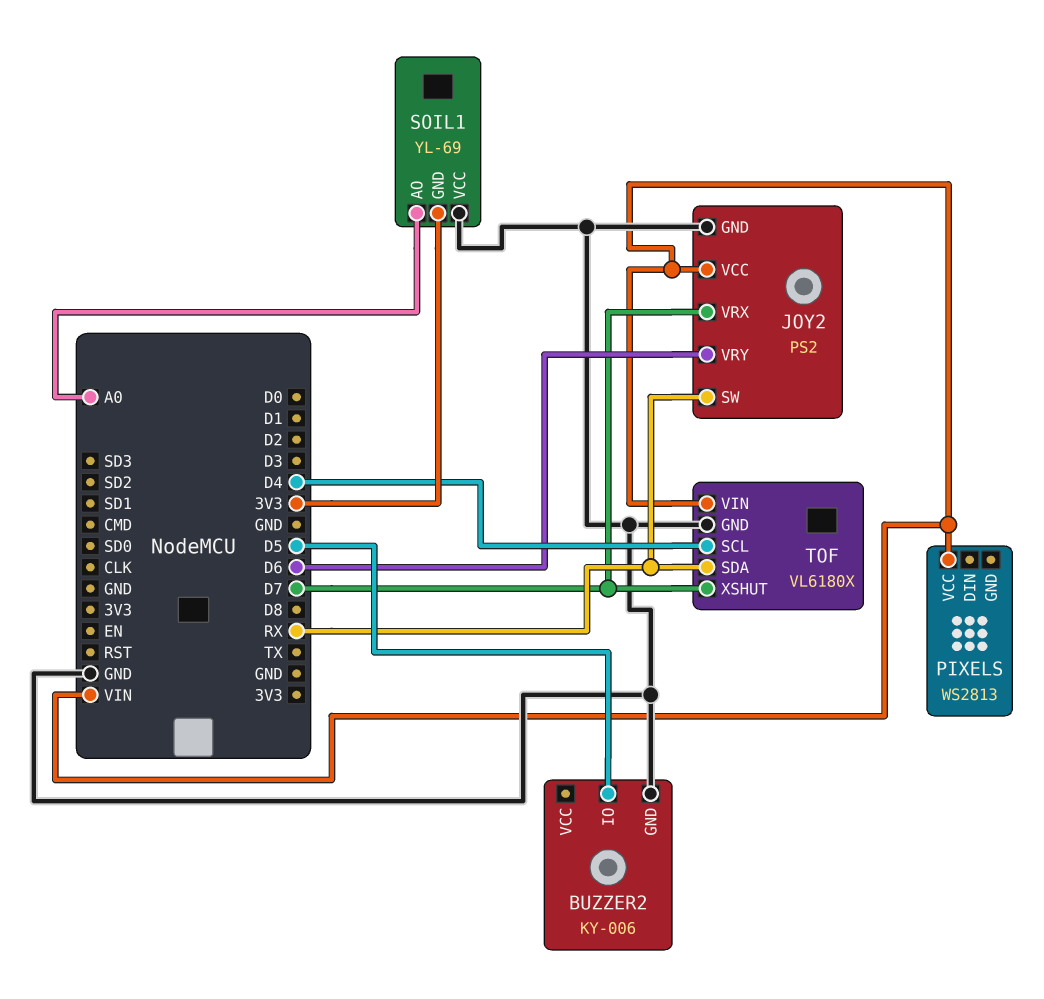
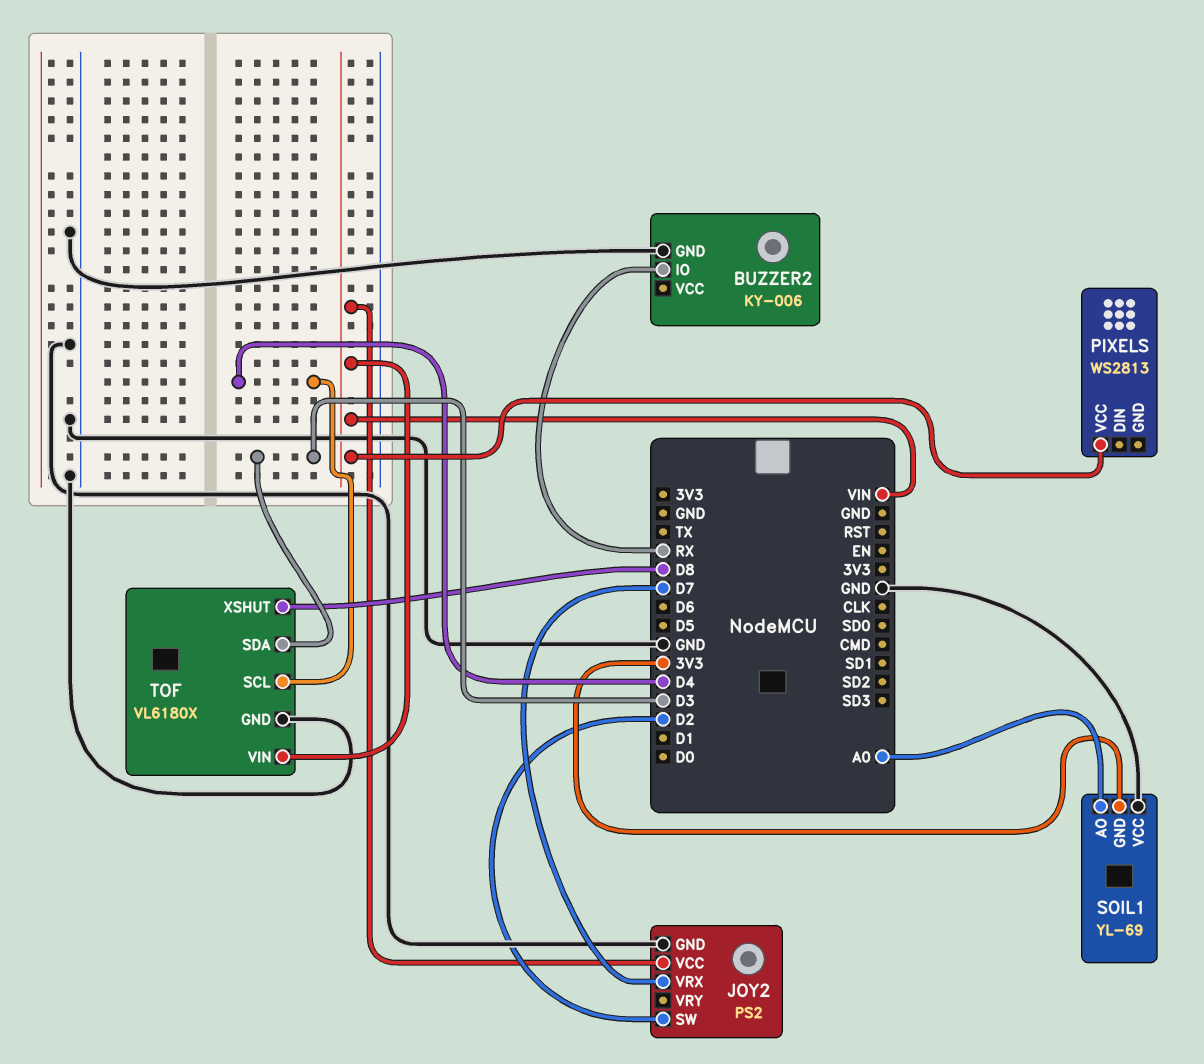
BUZZER2 pin IO: D5 -> RX
JOY2 pin SW: RX -> D2
JOY2 pin VRY: D6 -> none
TOF pin SDA: RX -> D3
TOF pin XSHUT: D7 -> D8

